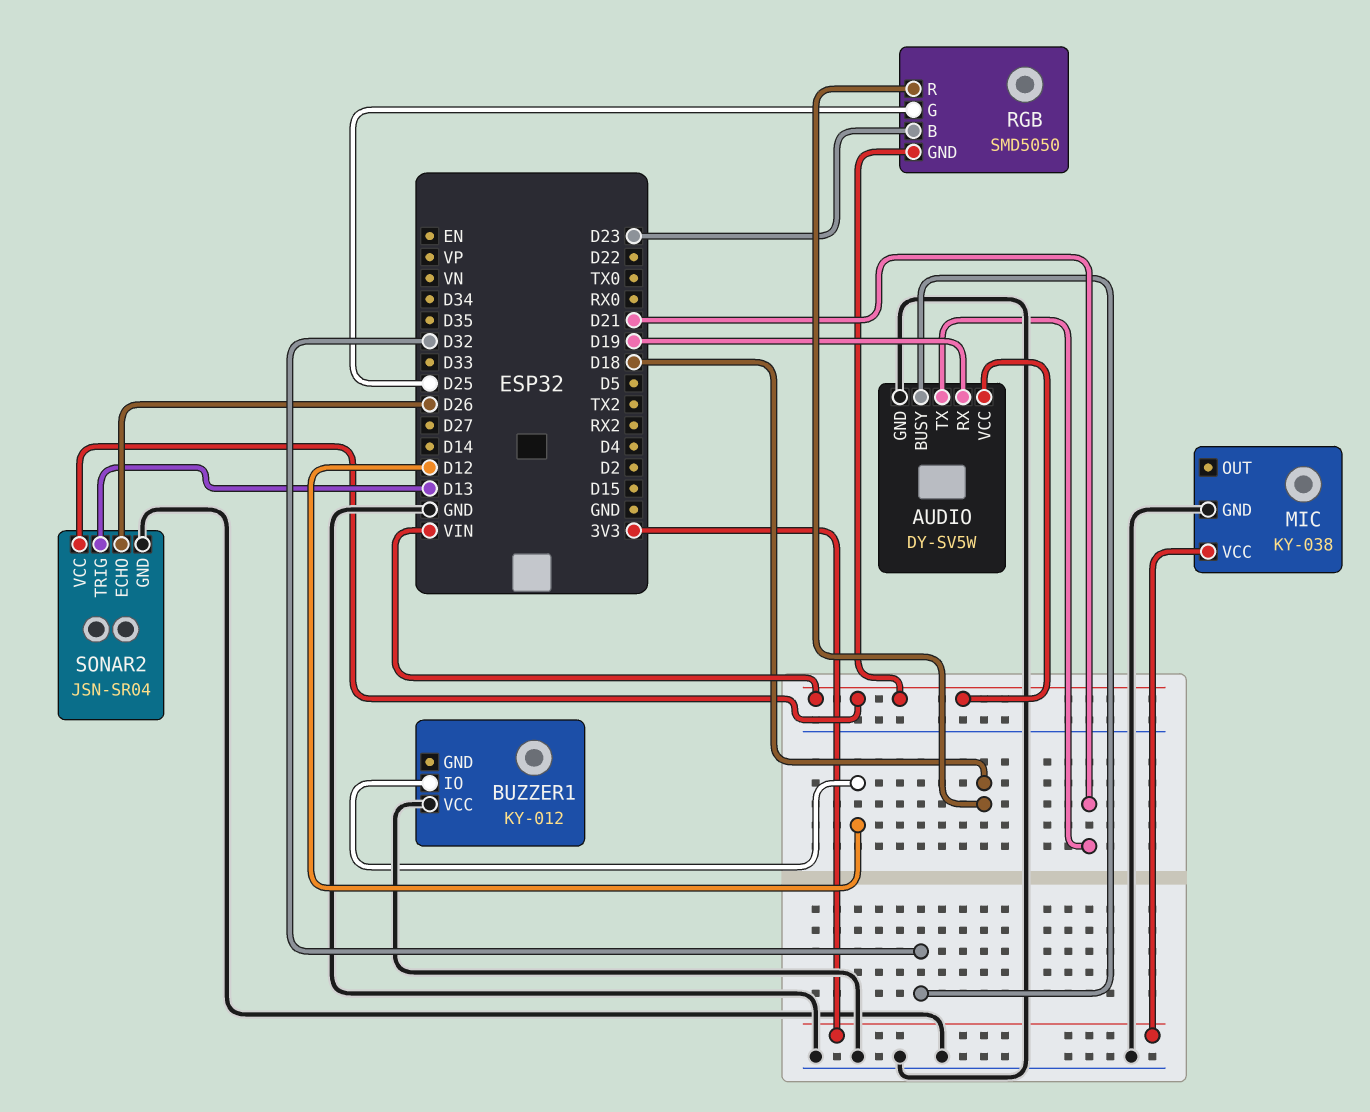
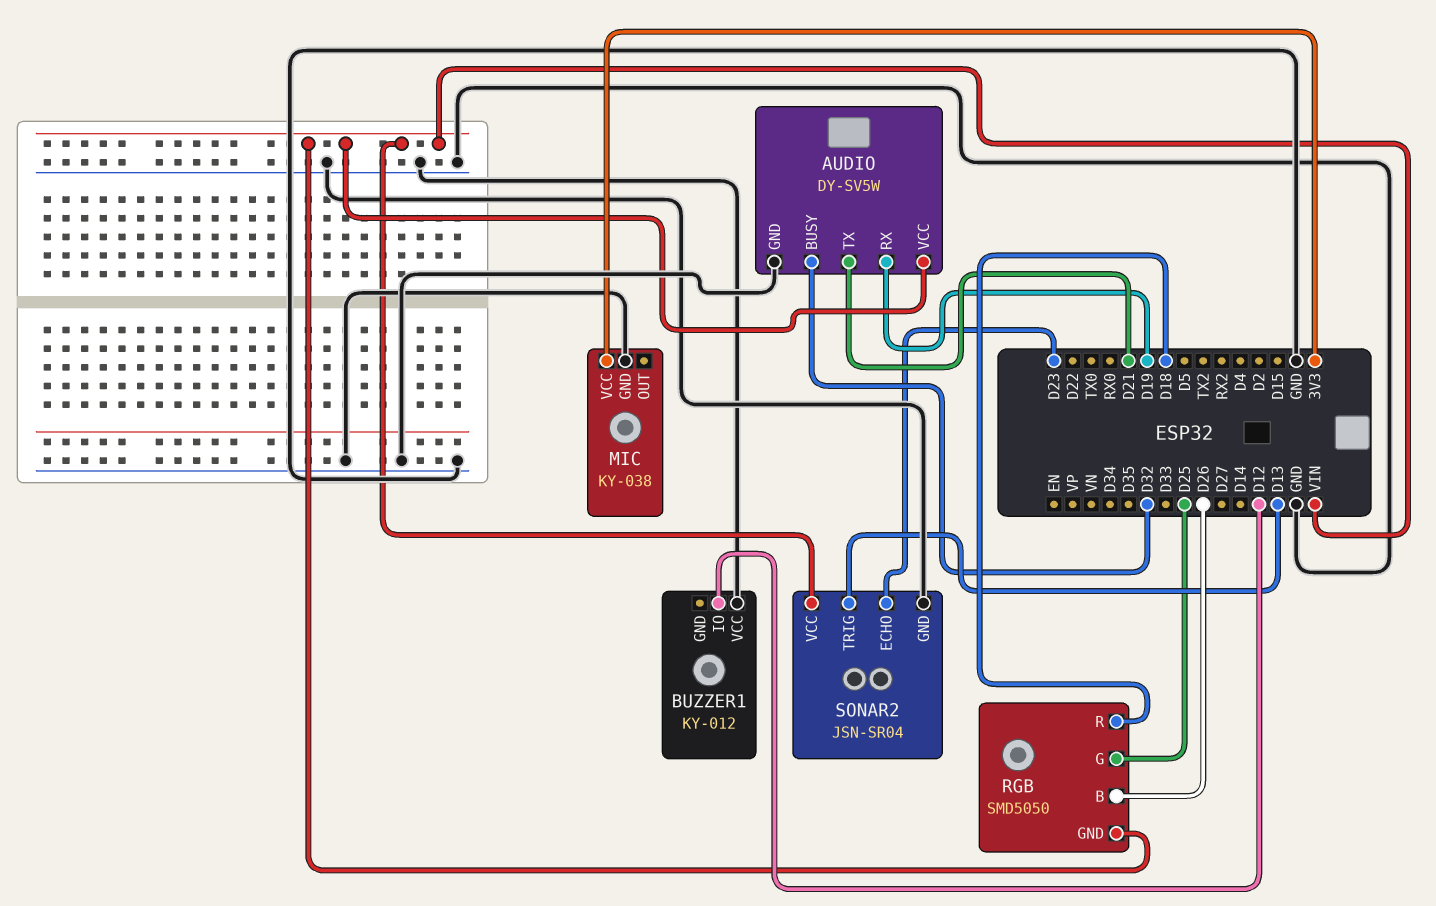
RGB pin B: D23 -> D26
SONAR2 pin ECHO: D26 -> D23

